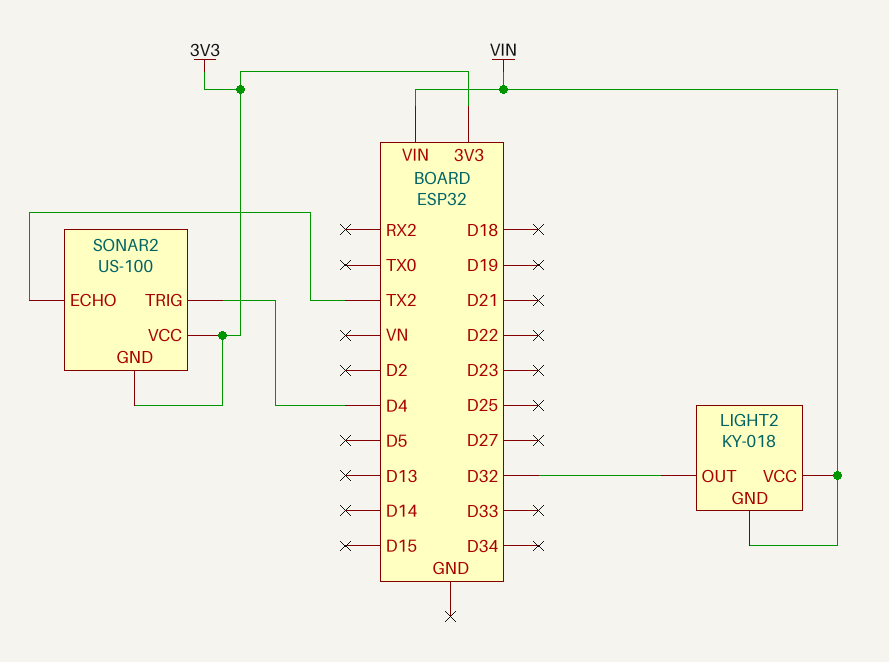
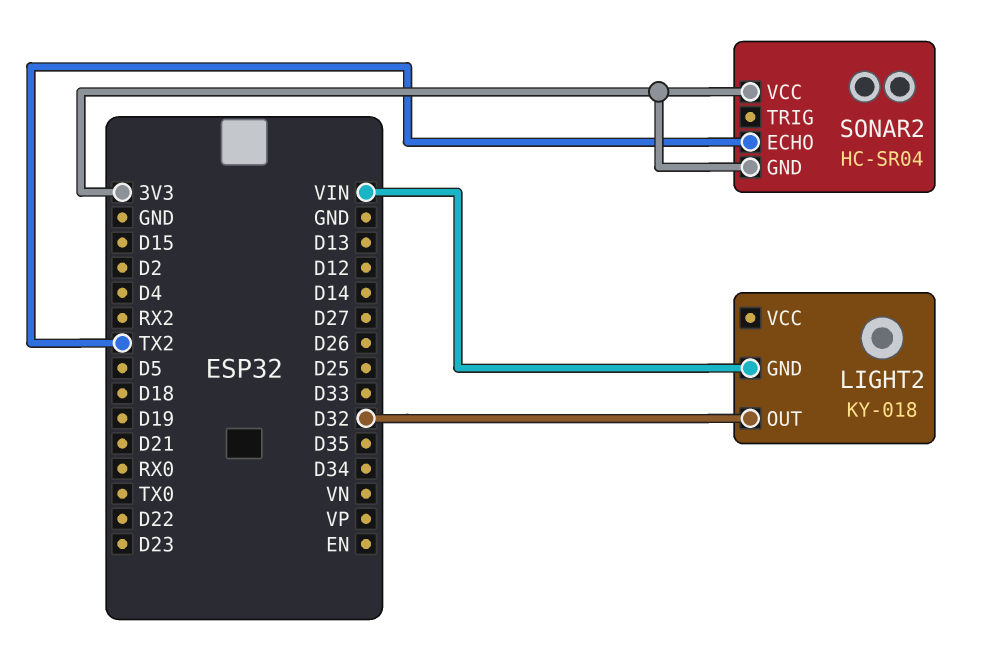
LIGHT2 pin VCC: VIN -> none
SONAR2: US-100 -> HC-SR04
SONAR2 pin TRIG: D4 -> none

